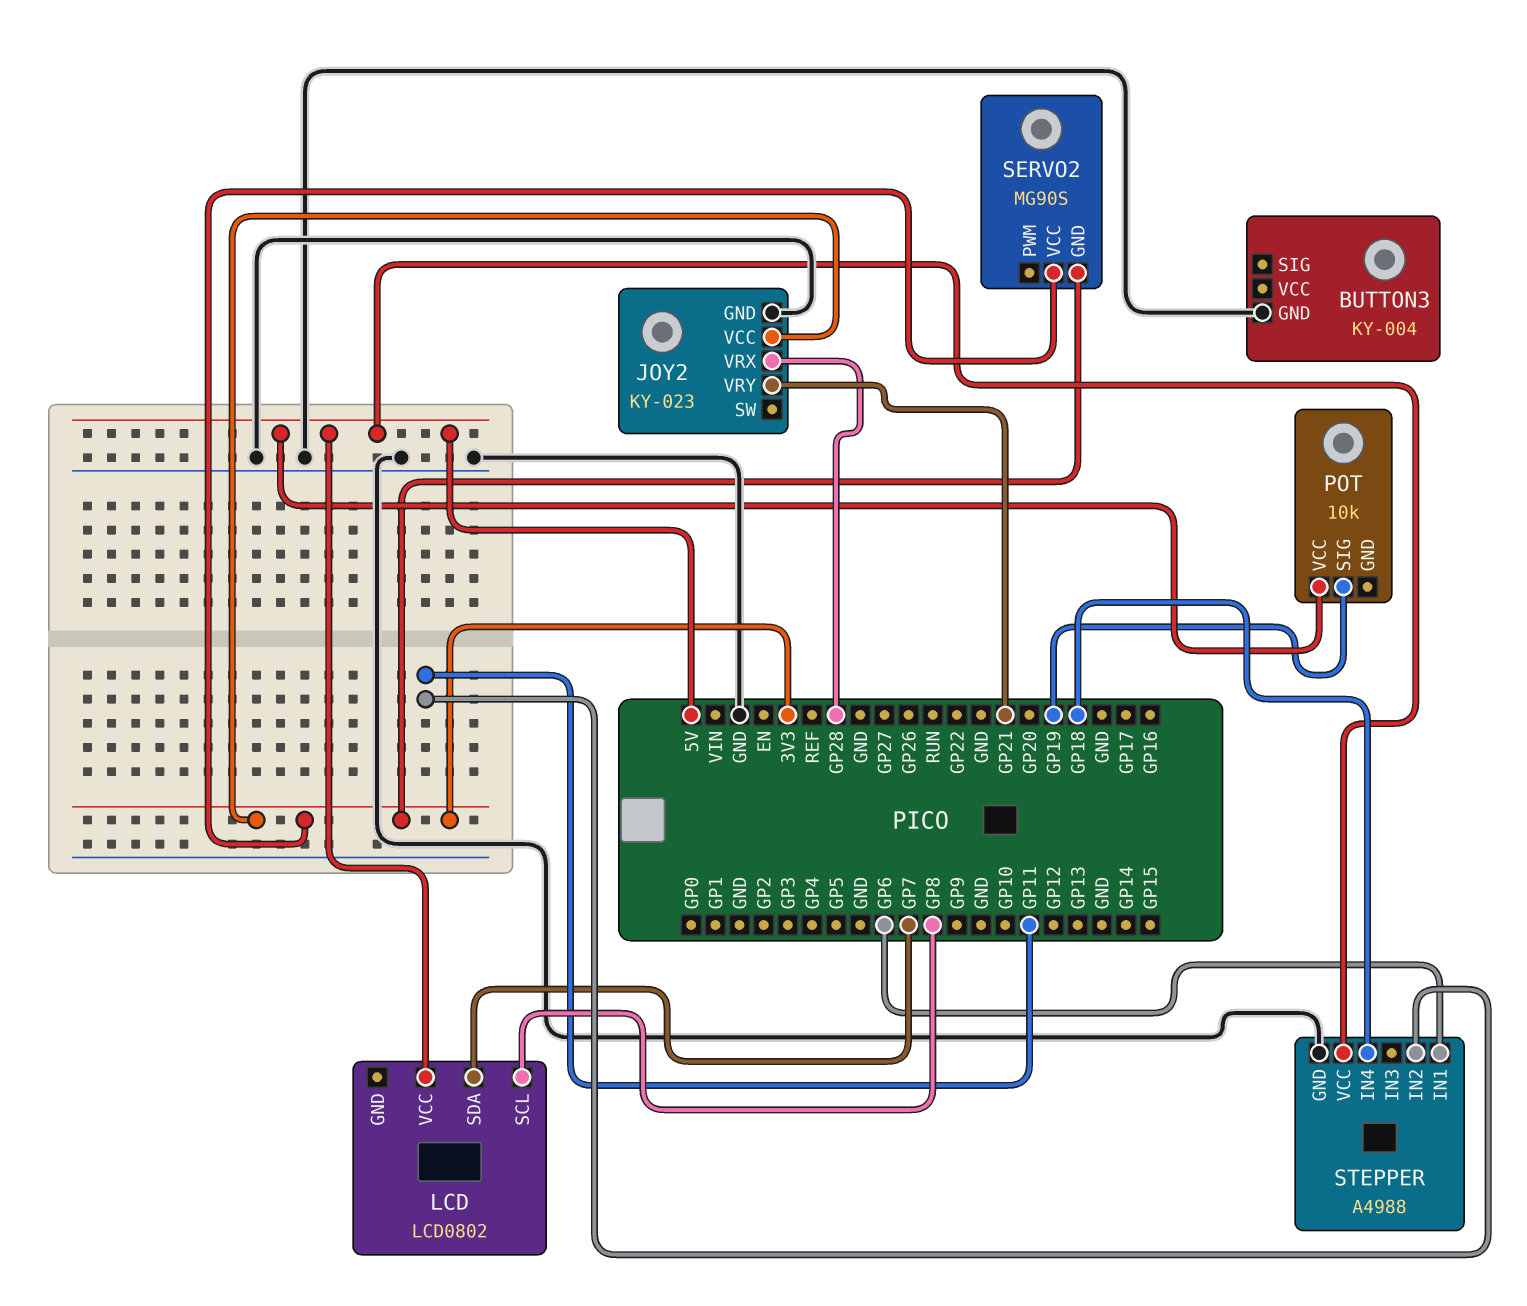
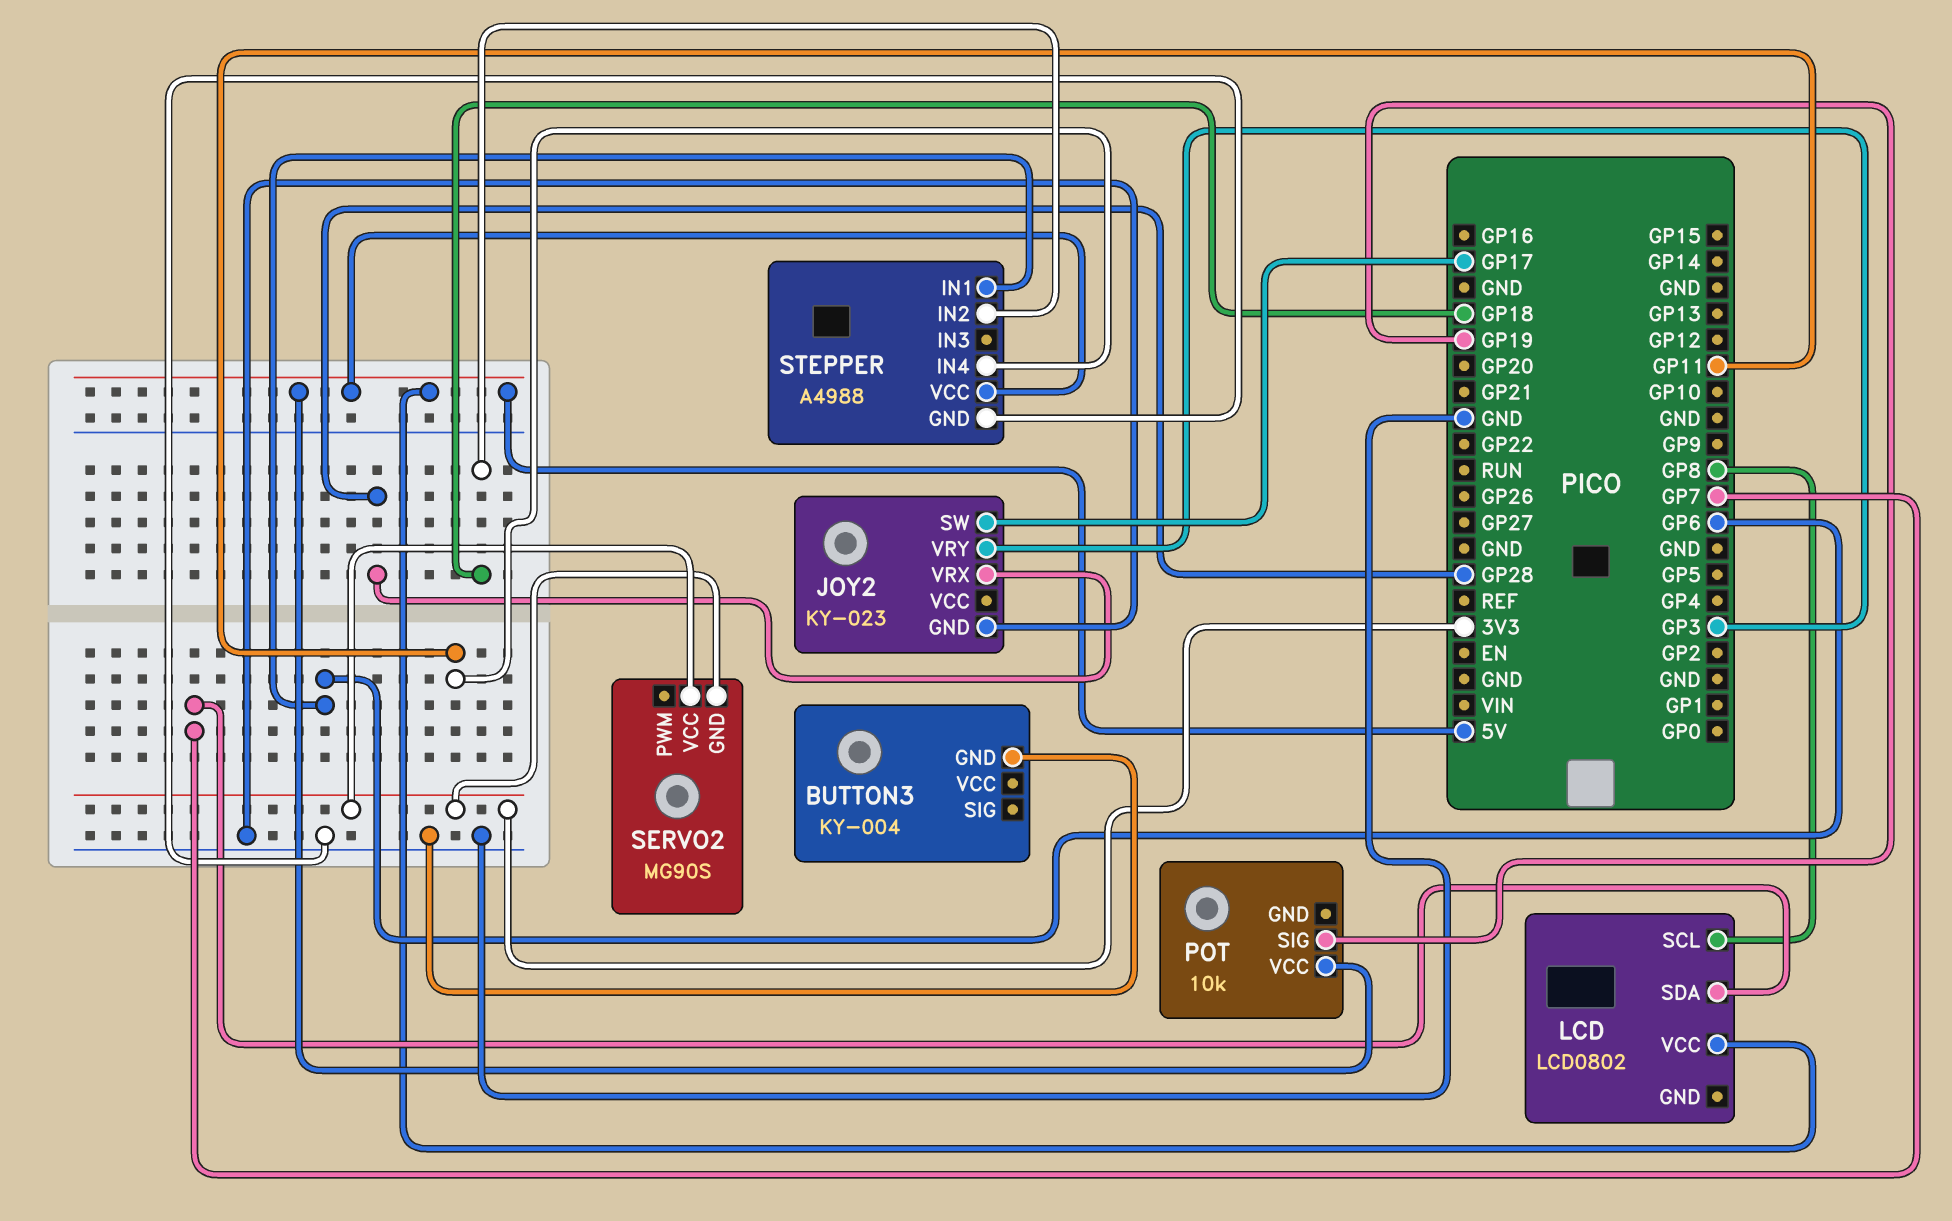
JOY2 pin SW: none -> GP17
JOY2 pin VCC: 3V3 -> none
JOY2 pin VRY: GP21 -> GP3
STEPPER pin IN2: GP11 -> GP18
STEPPER pin IN4: GP18 -> GP11

